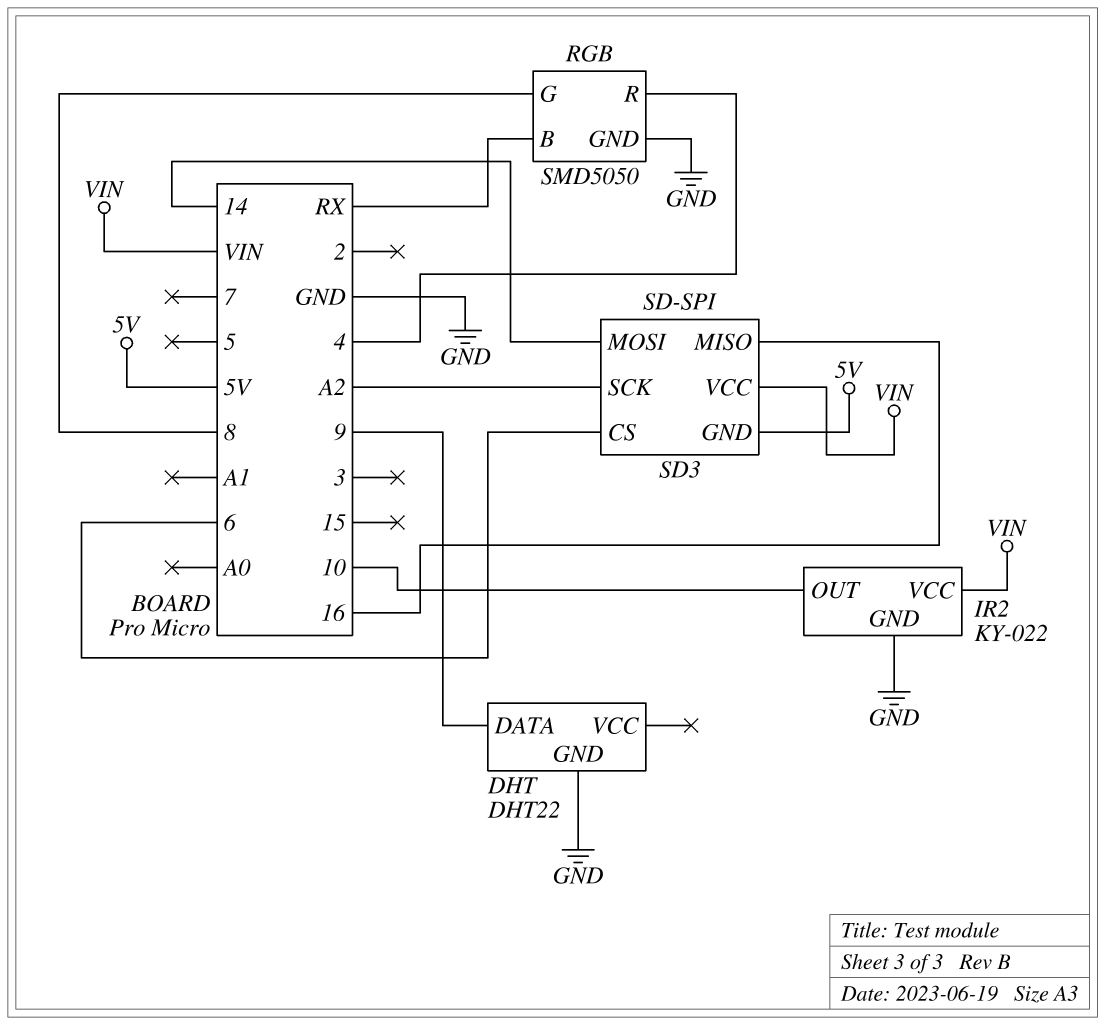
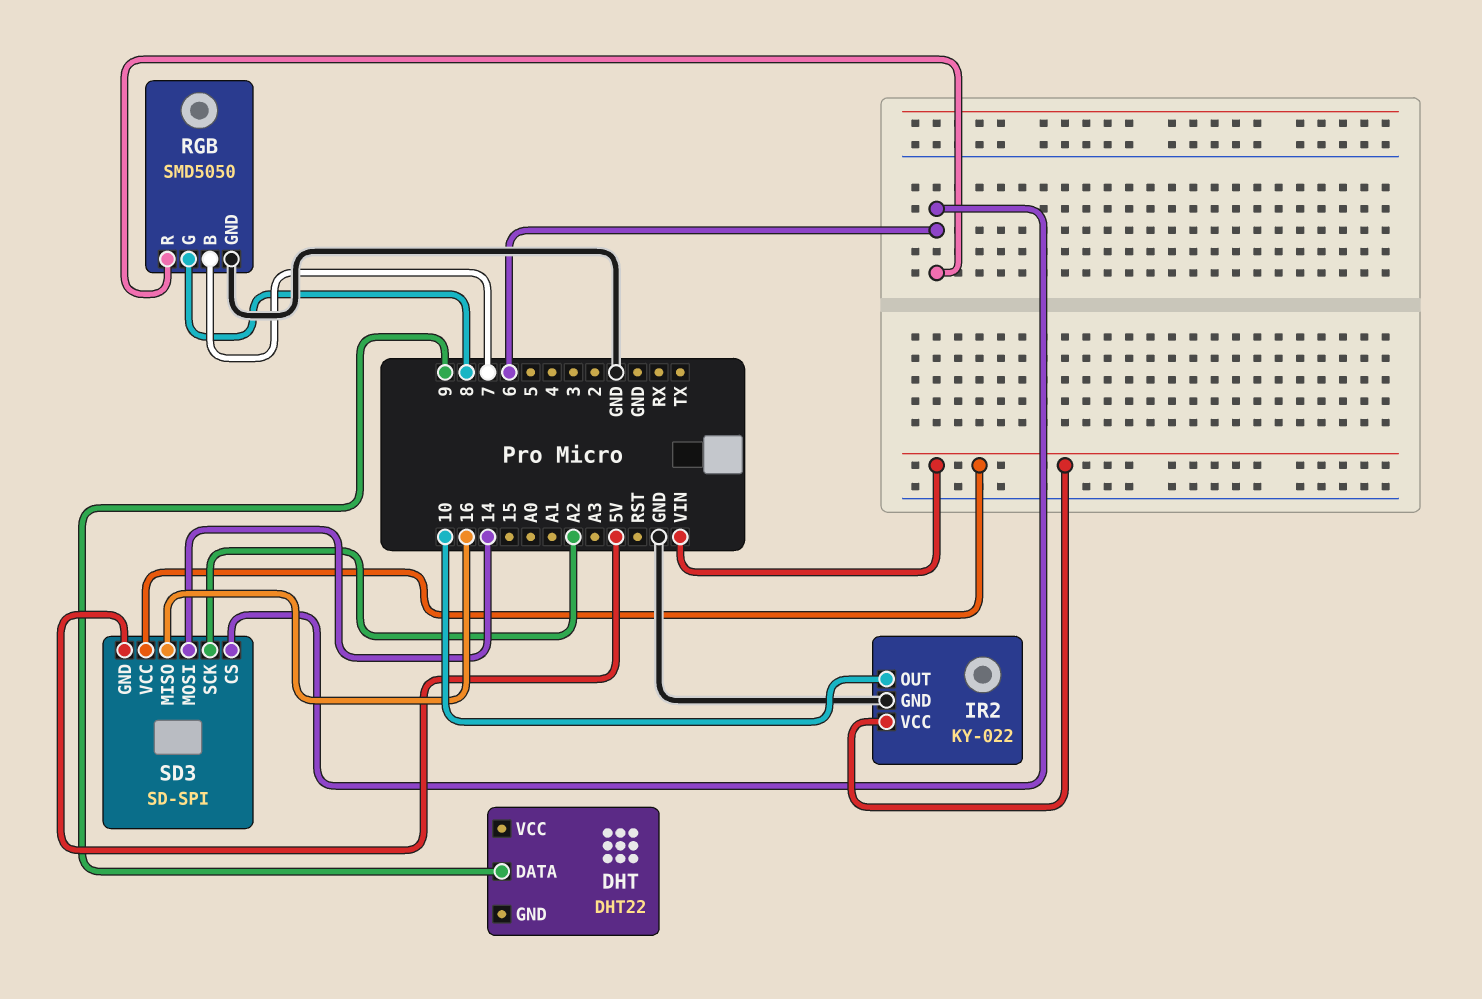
DHT pin GND: GND -> none
RGB pin B: RX -> 7
RGB pin R: 4 -> 6

